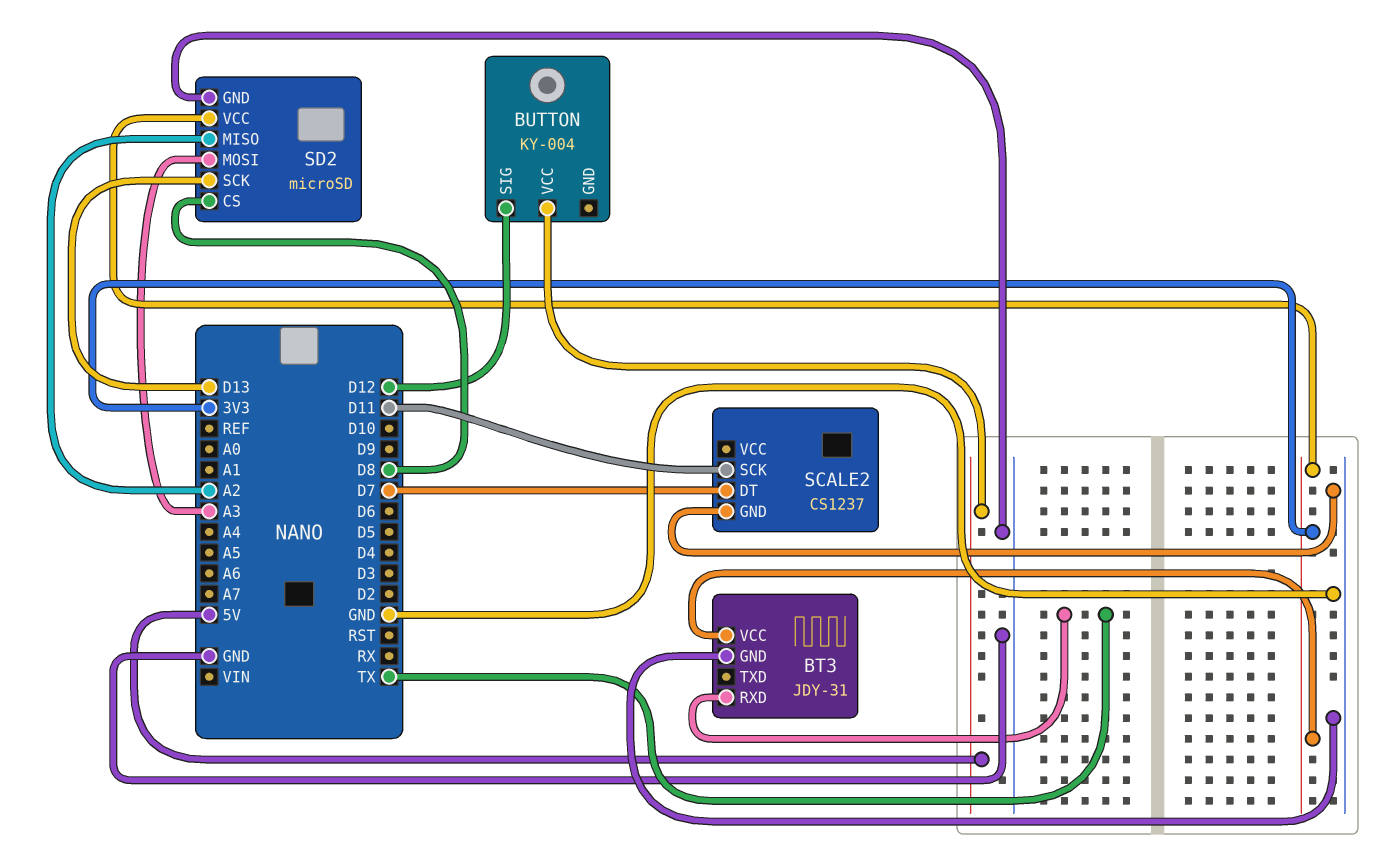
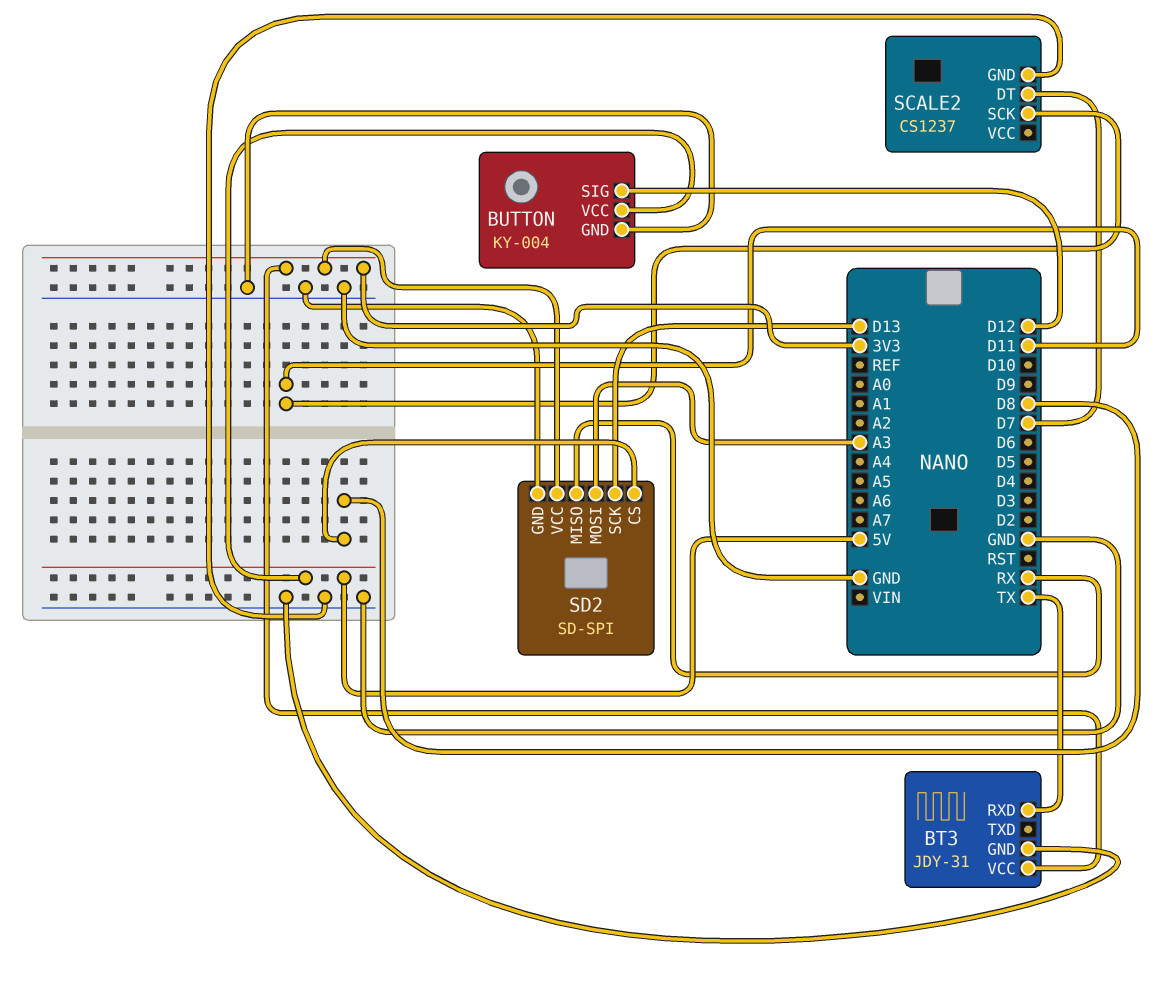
BUTTON pin GND: none -> GND
SD2: microSD -> SD-SPI
SD2 pin MISO: A2 -> RX

